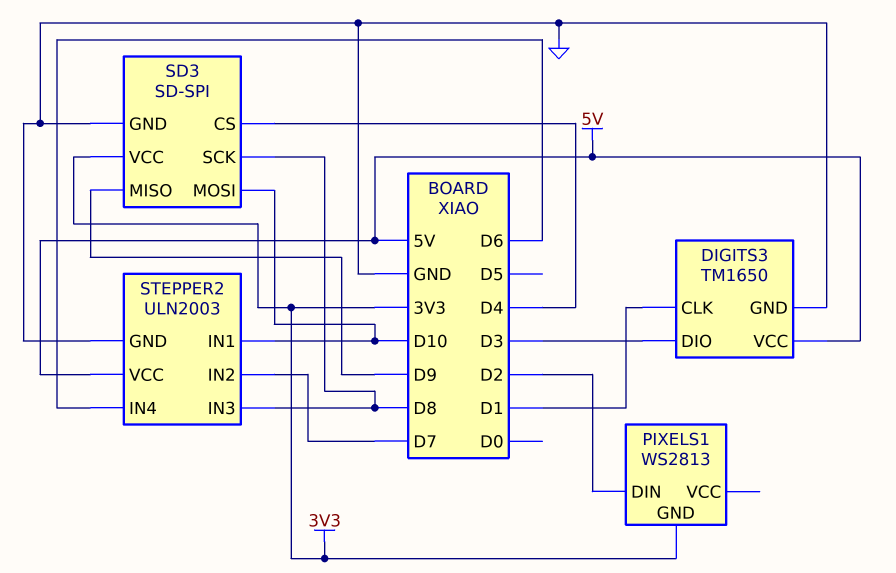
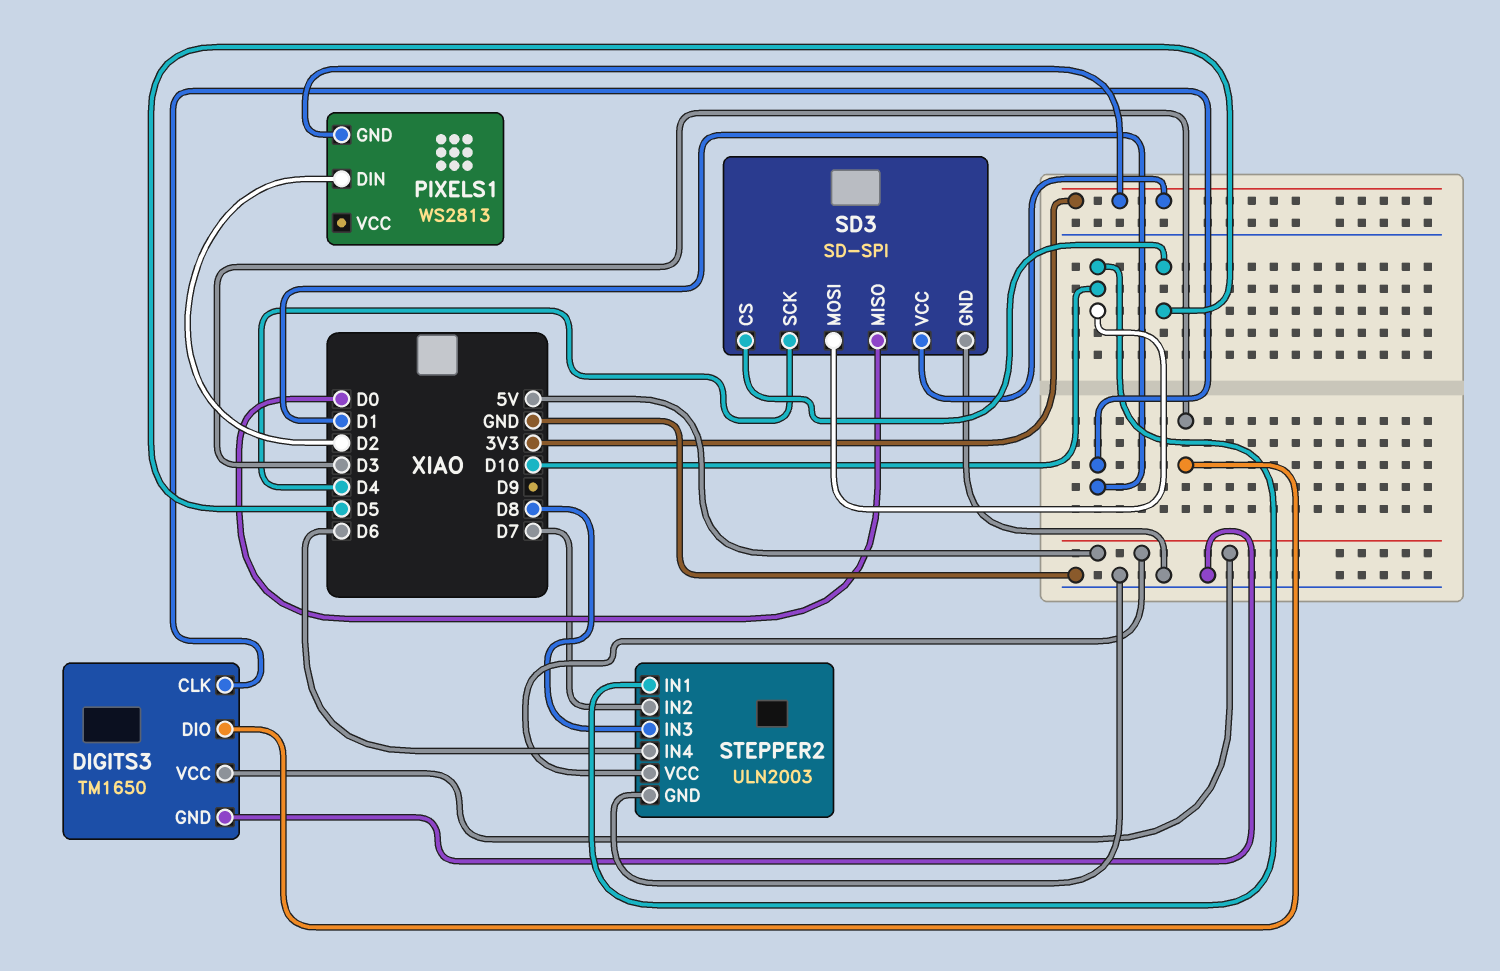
SD3 pin CS: D4 -> D5
SD3 pin MISO: D9 -> D0
SD3 pin SCK: D8 -> D4

